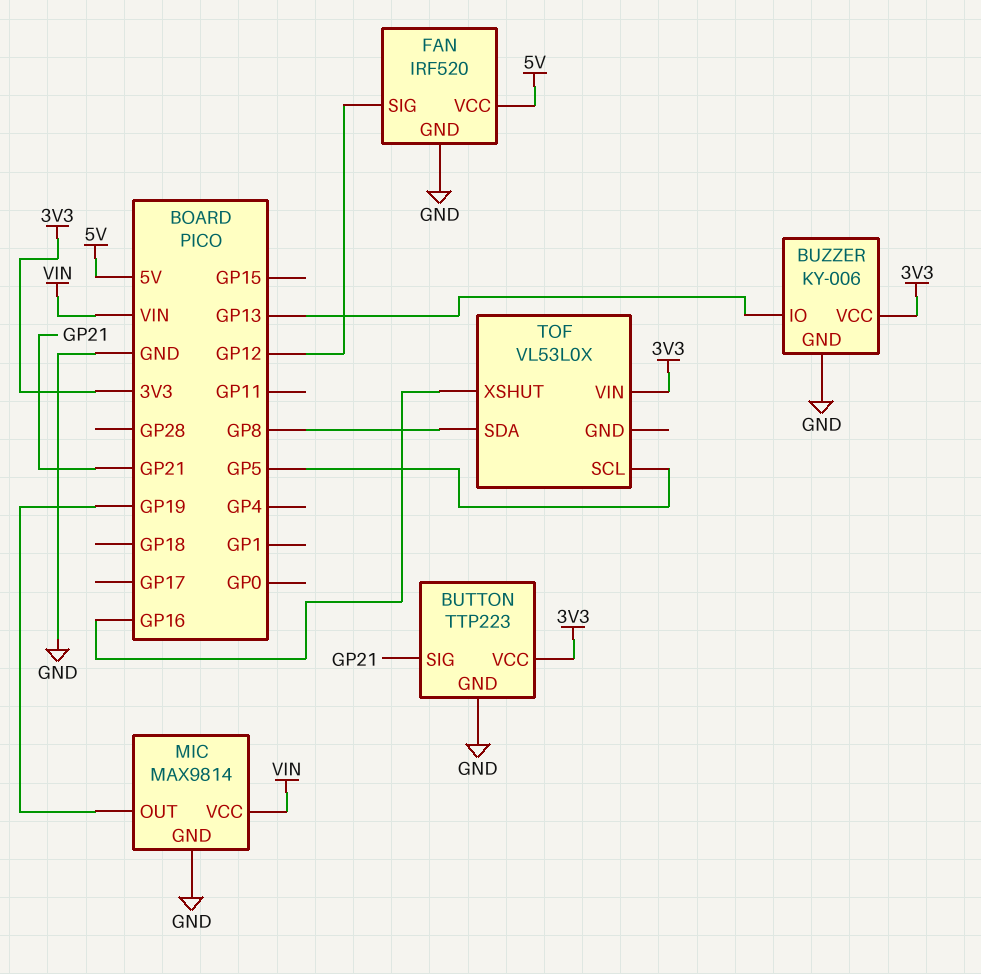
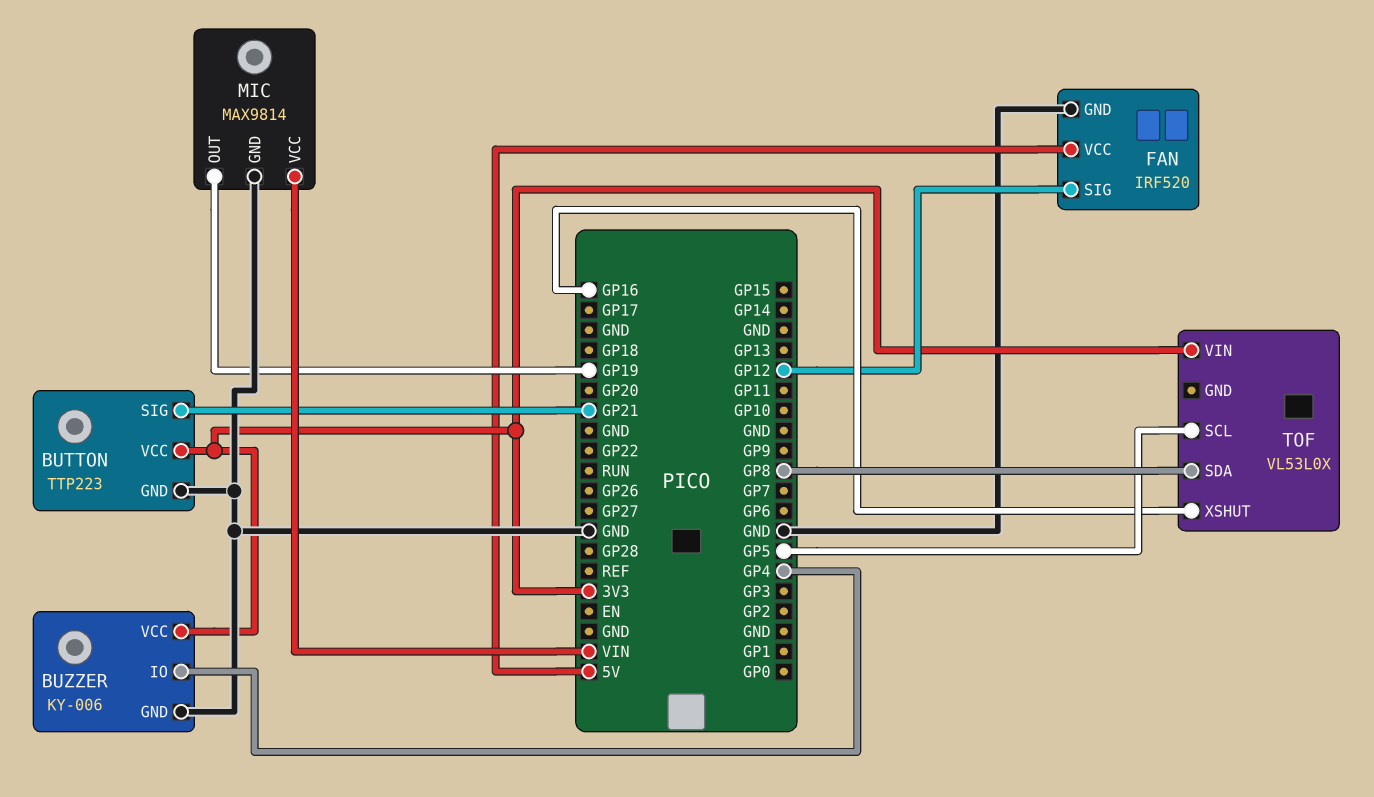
BUZZER pin IO: GP13 -> GP4

